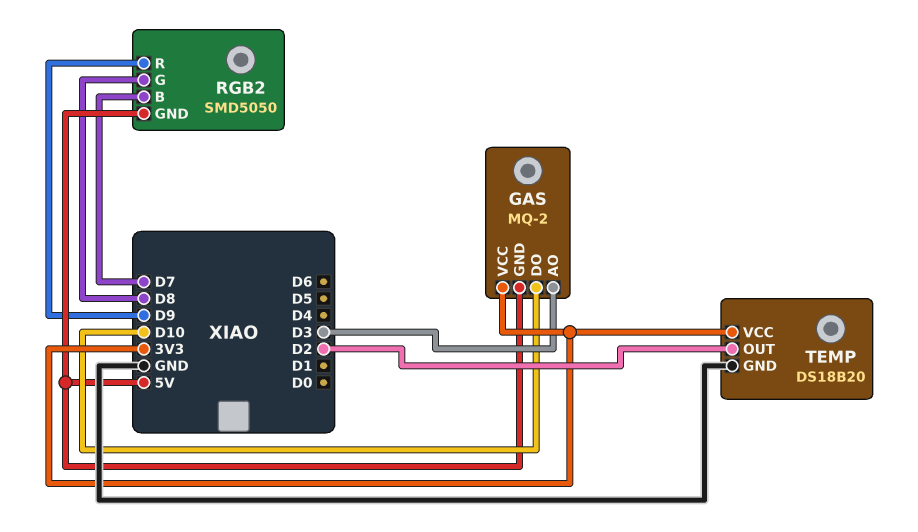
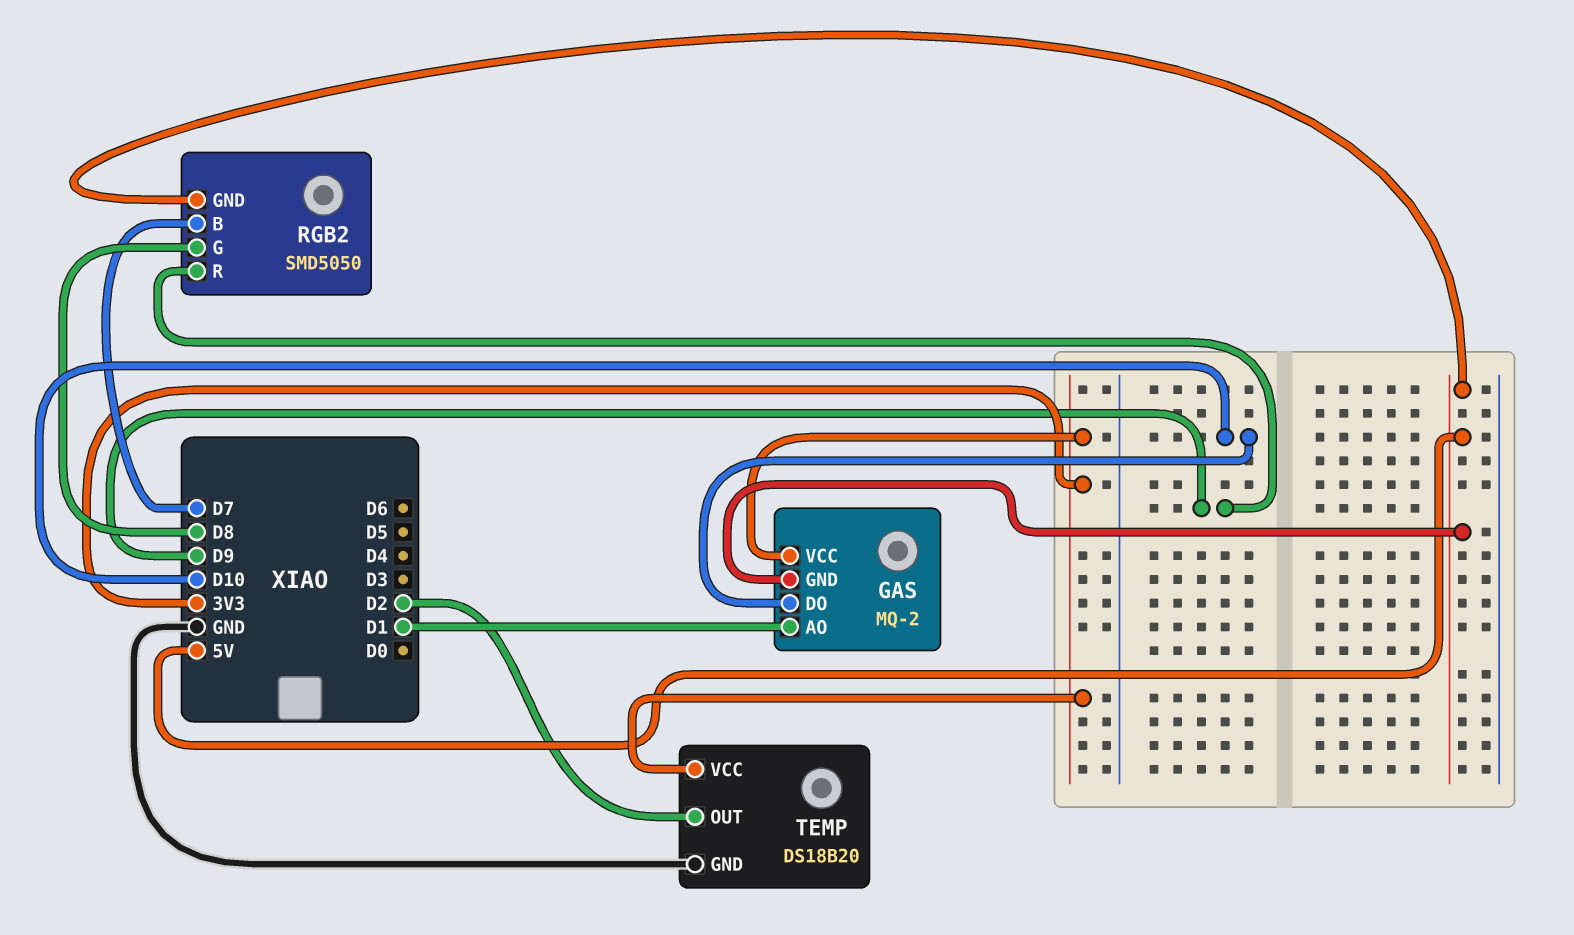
GAS pin AO: D3 -> D1

